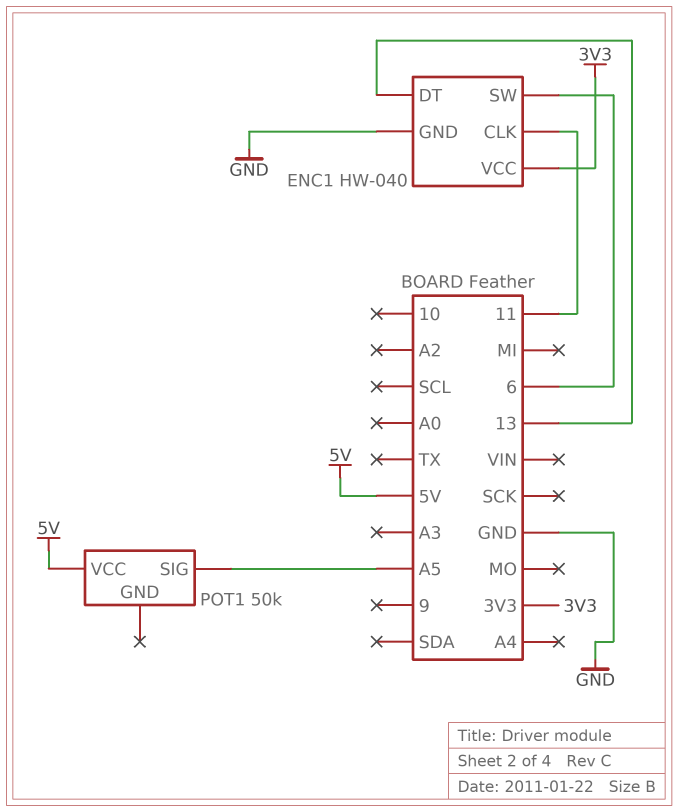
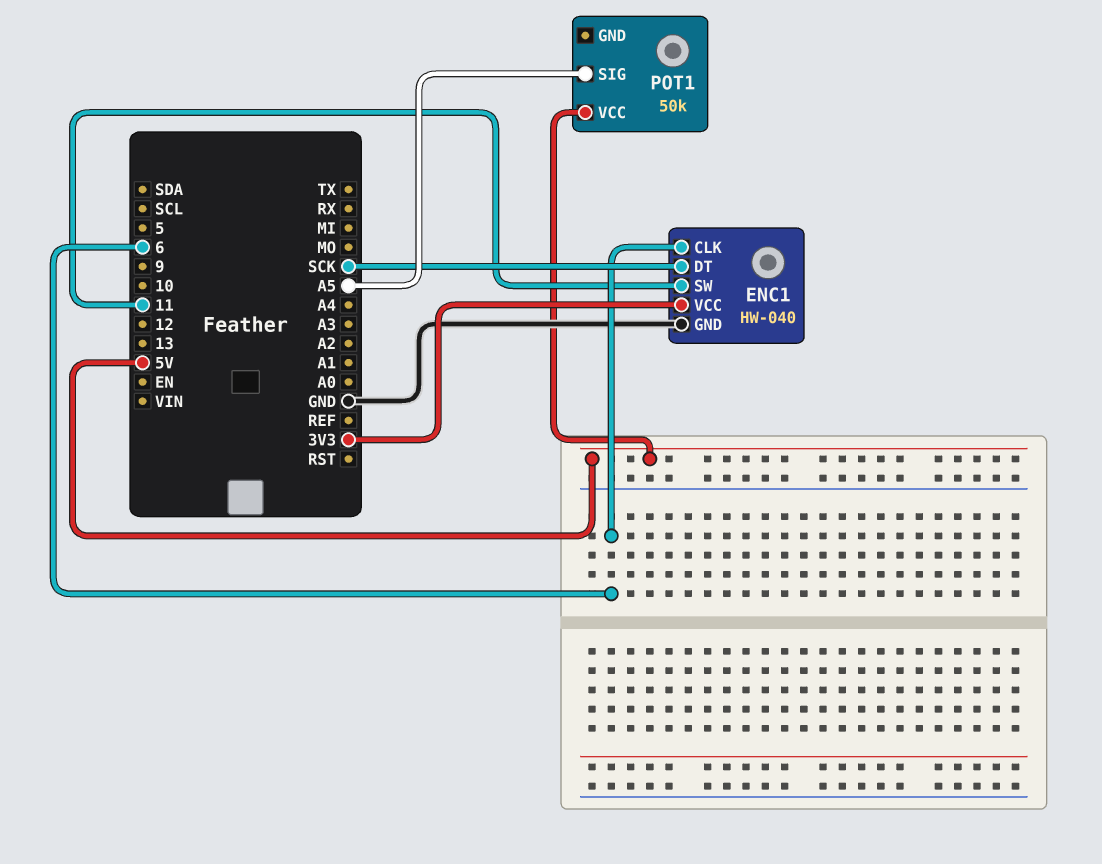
ENC1 pin CLK: 11 -> 6
ENC1 pin DT: 13 -> SCK
ENC1 pin SW: 6 -> 11

